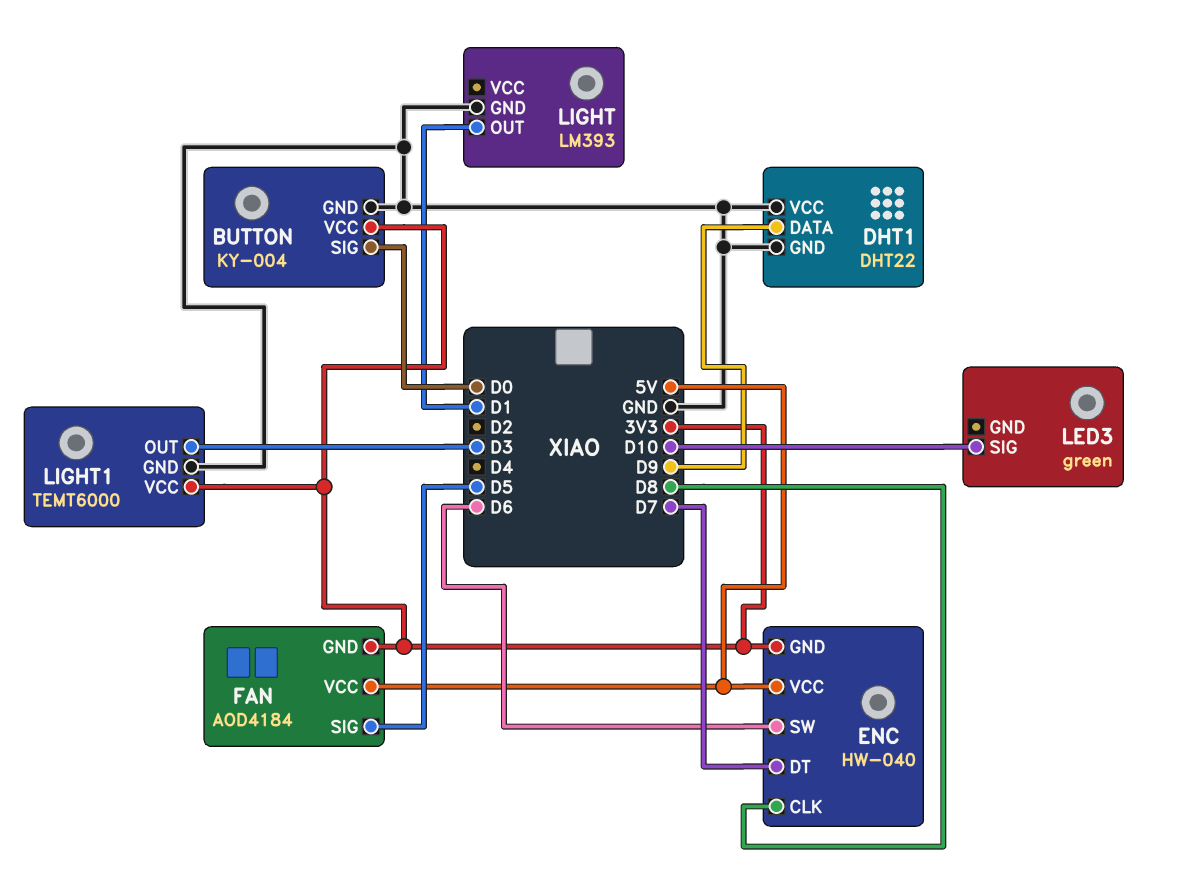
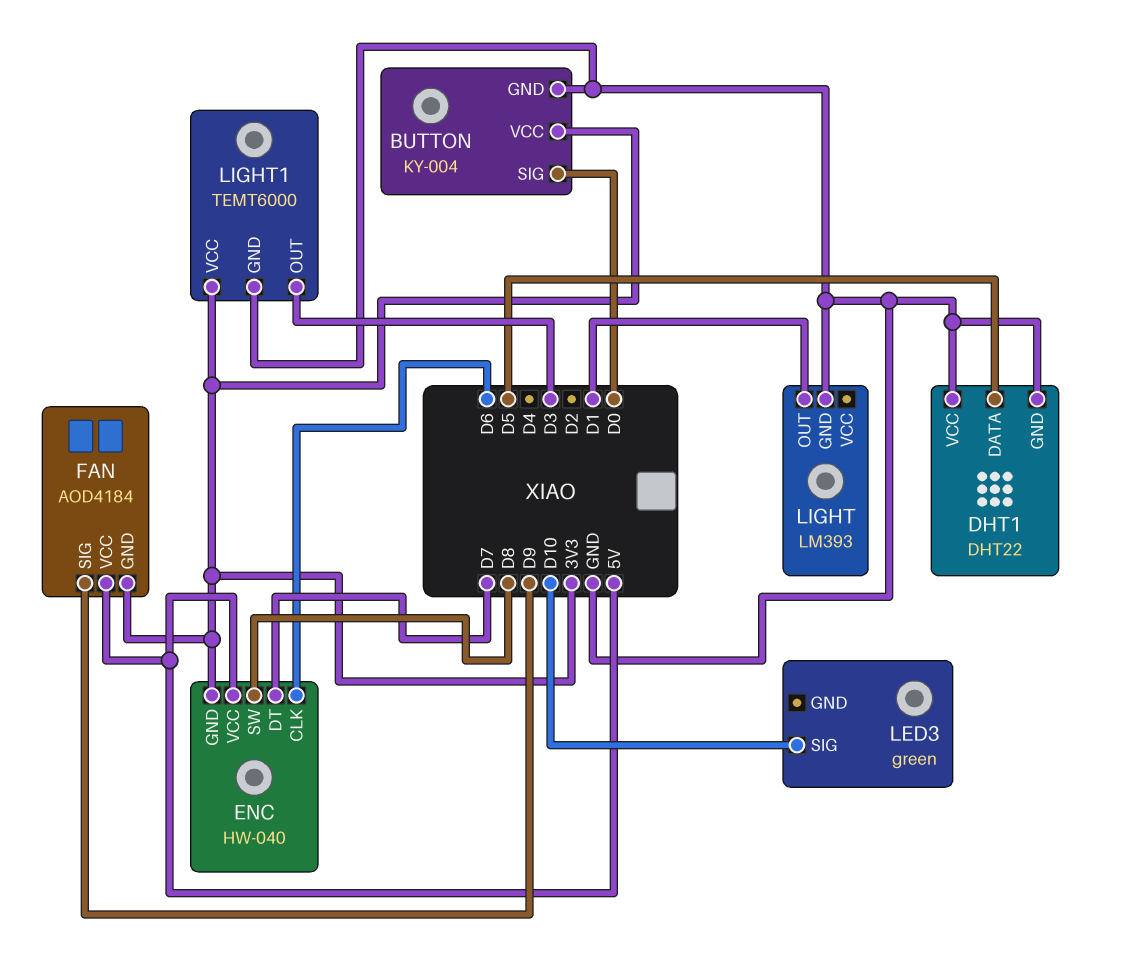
DHT1 pin DATA: D9 -> D5
ENC pin CLK: D8 -> D6
ENC pin SW: D6 -> D8
FAN pin SIG: D5 -> D9

